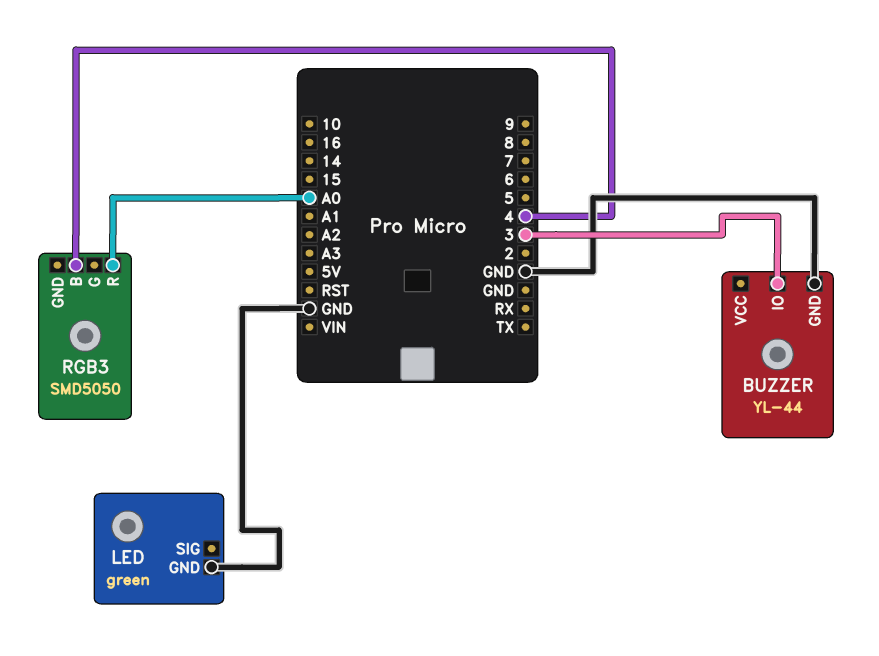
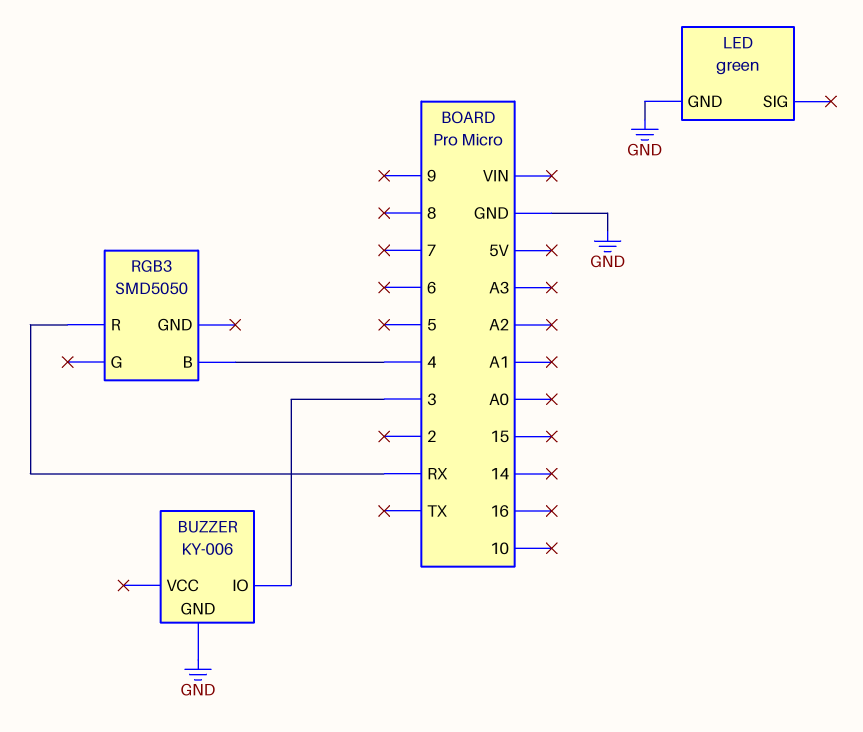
BUZZER: YL-44 -> KY-006
RGB3 pin R: A0 -> RX

